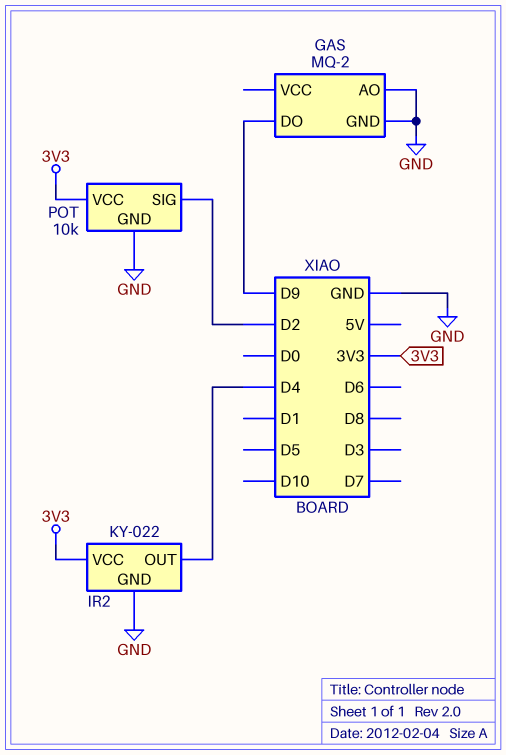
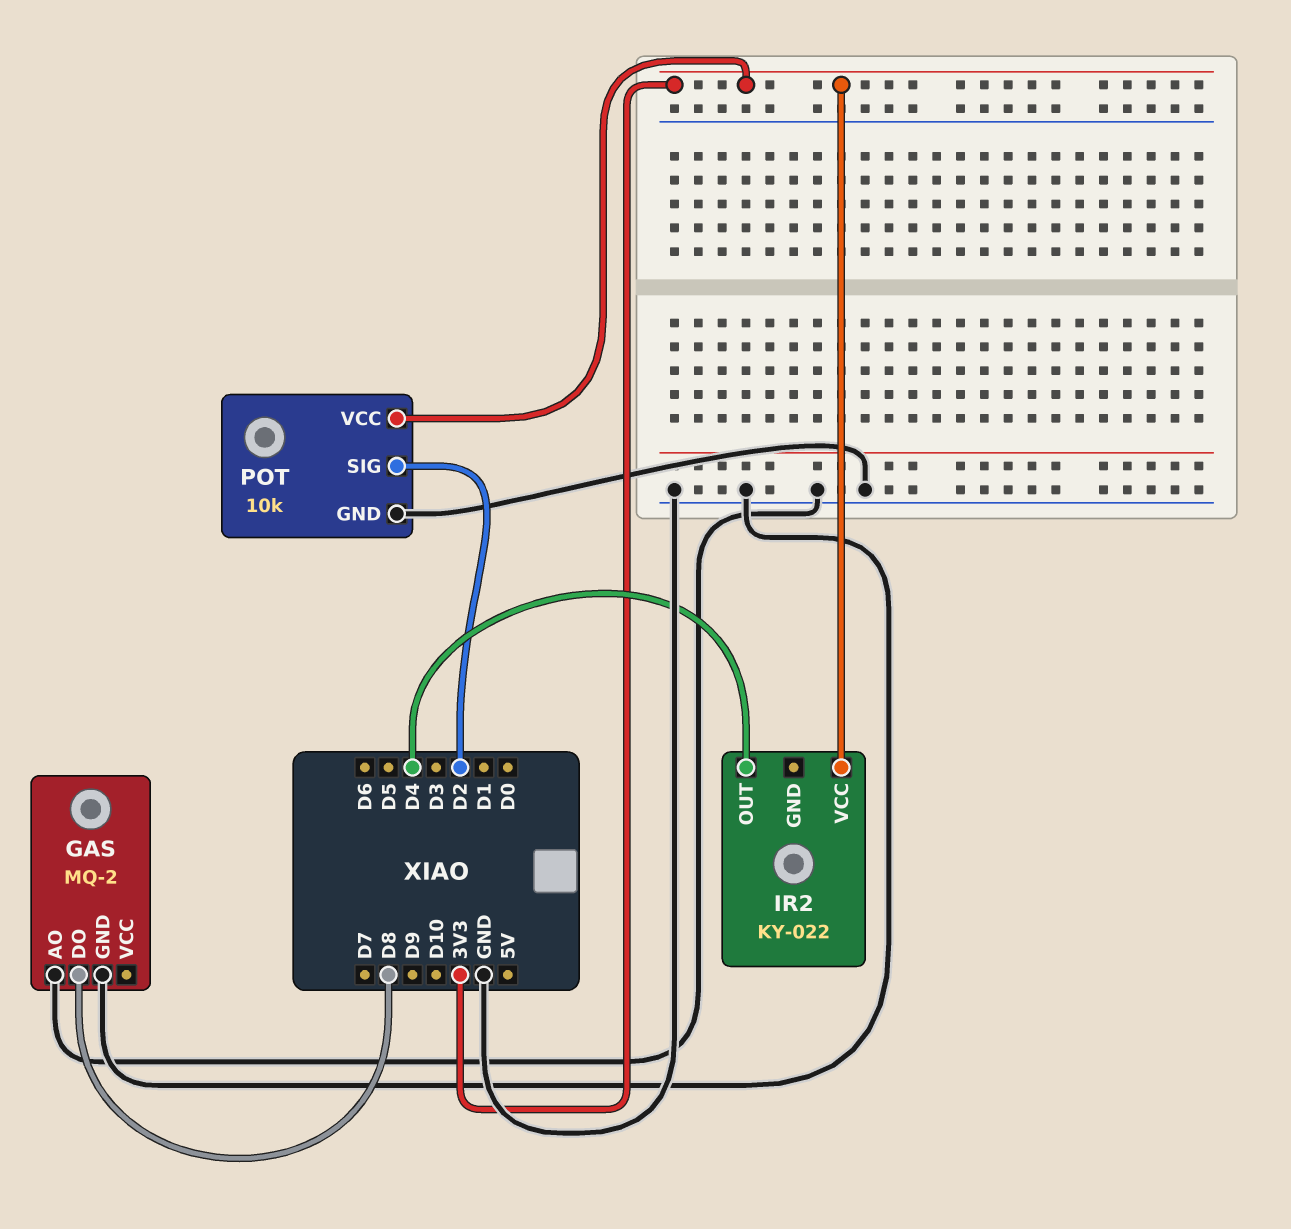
GAS pin DO: D9 -> D8
IR2 pin GND: GND -> none

